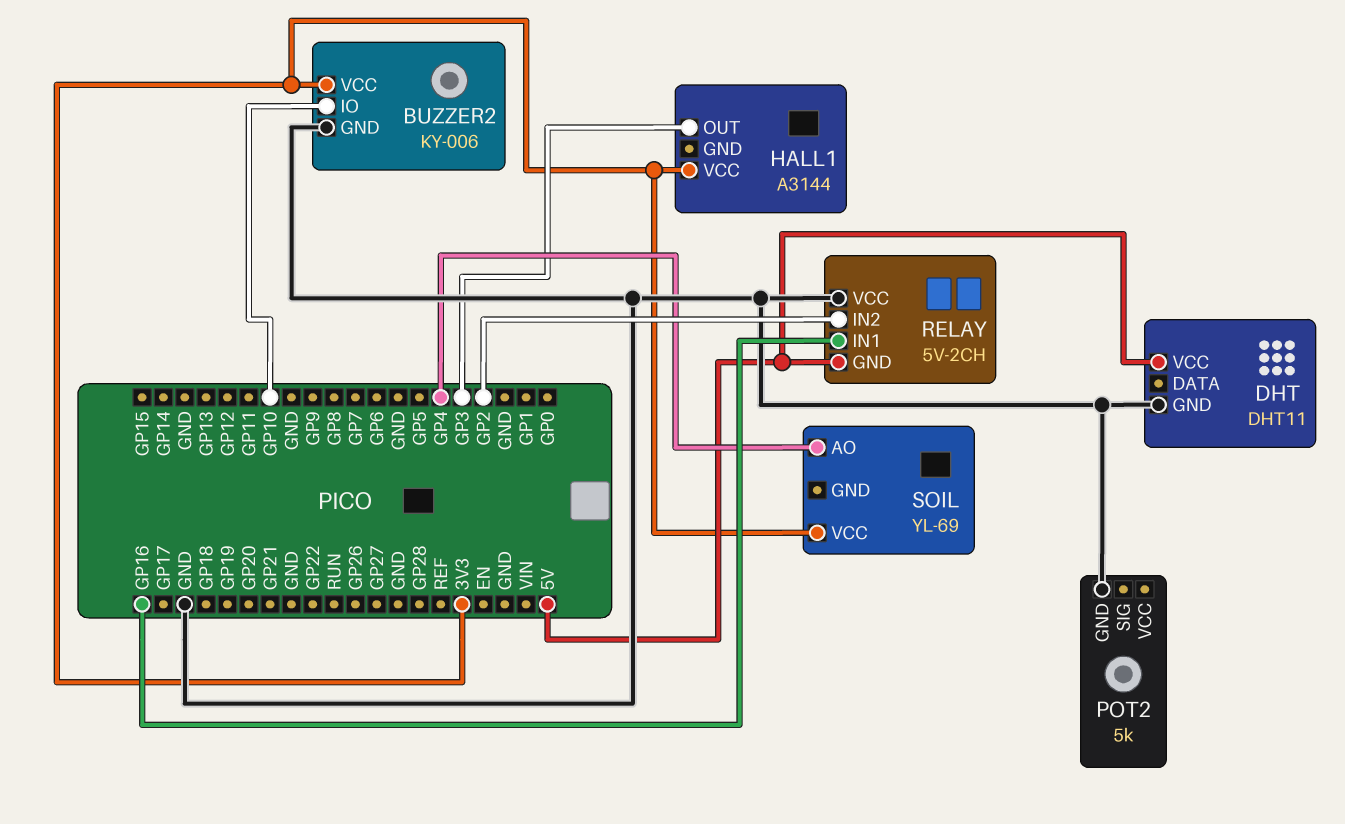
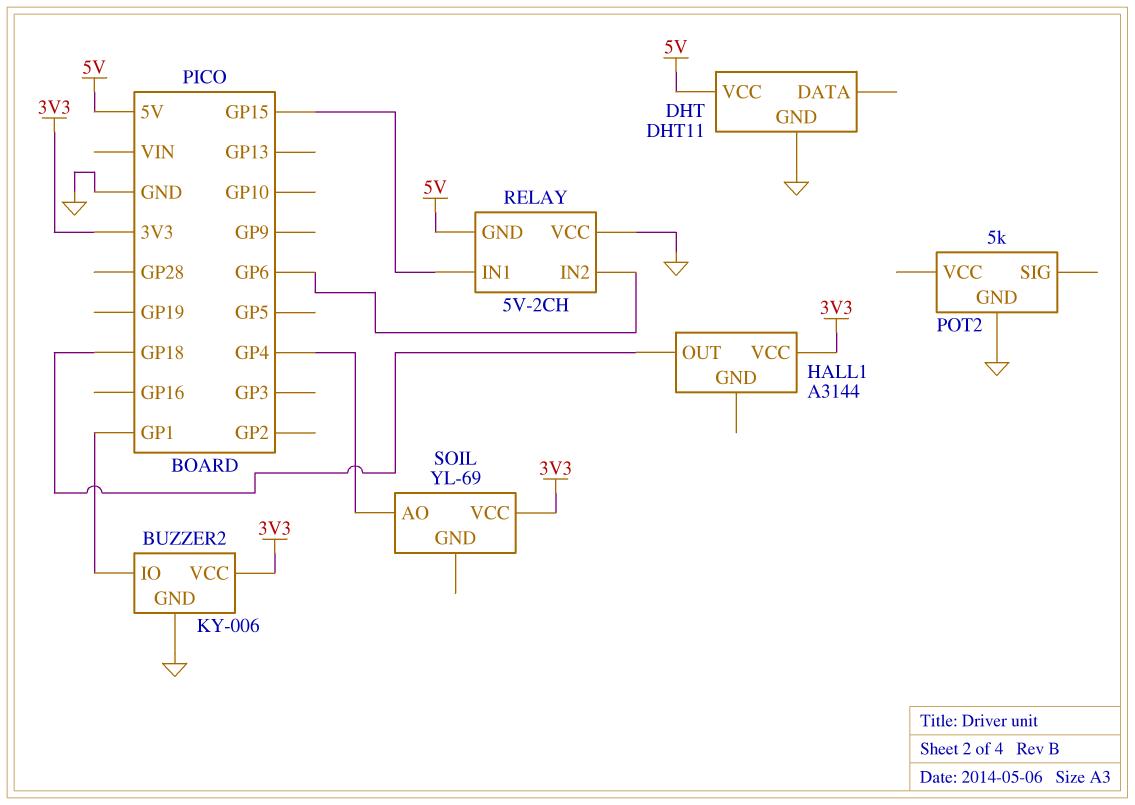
BUZZER2 pin IO: GP10 -> GP1
HALL1 pin OUT: GP3 -> GP18
RELAY pin IN1: GP16 -> GP15
RELAY pin IN2: GP2 -> GP6

